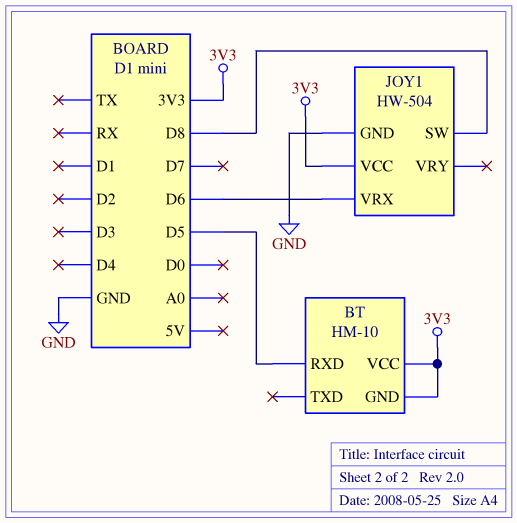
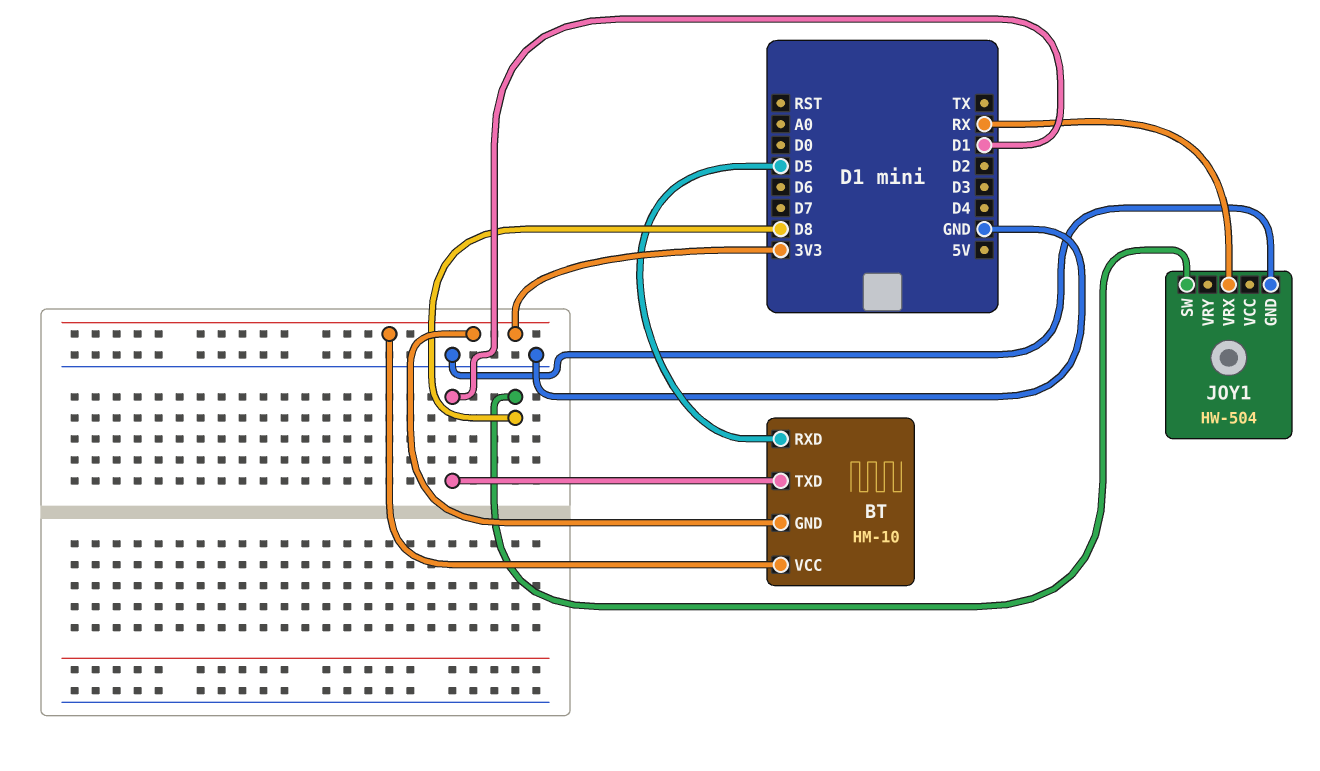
BT pin TXD: none -> D1
JOY1 pin VCC: 3V3 -> none
JOY1 pin VRX: D6 -> RX

